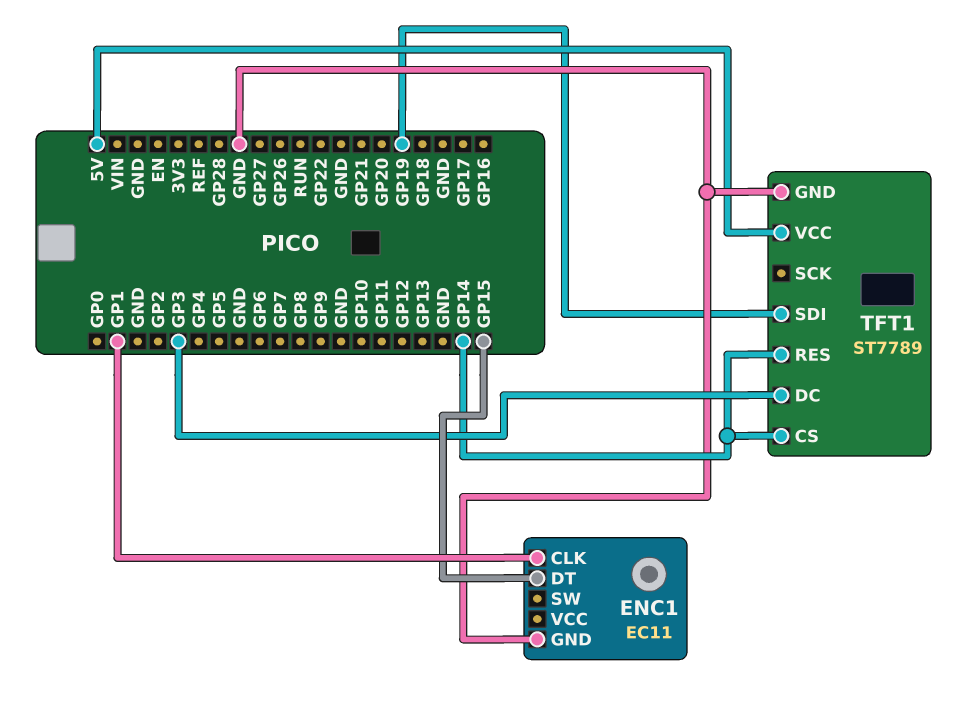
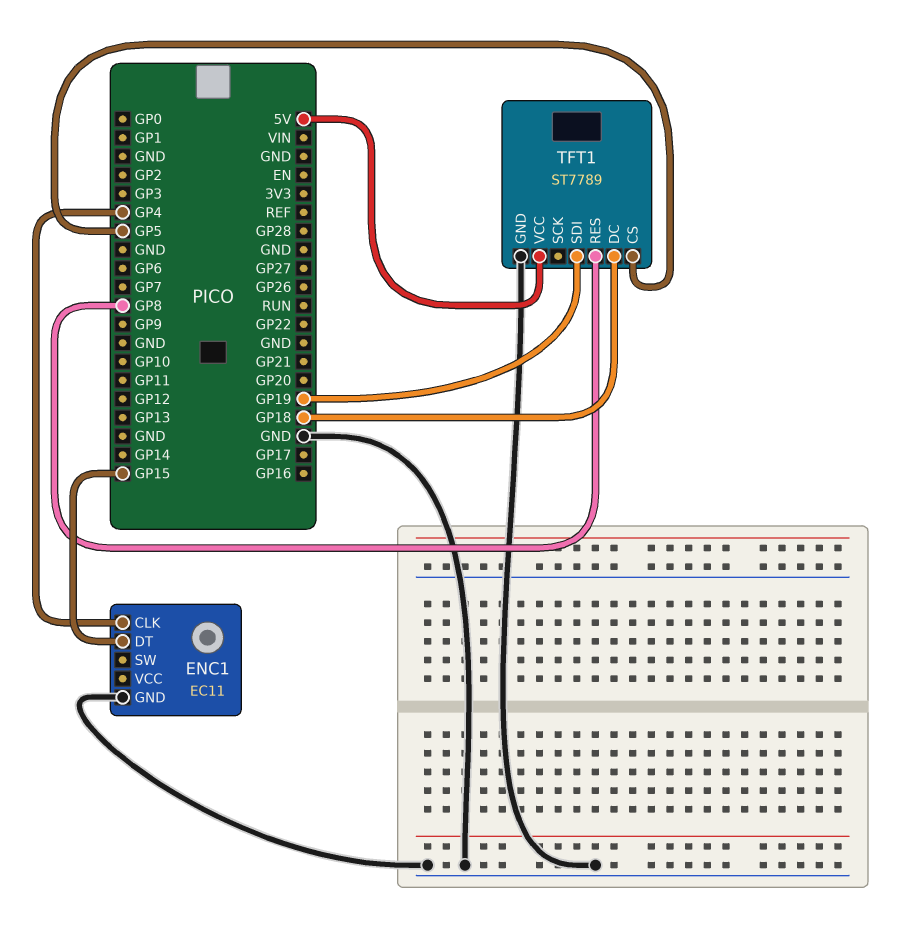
ENC1 pin CLK: GP1 -> GP4
TFT1 pin CS: GP14 -> GP5
TFT1 pin DC: GP3 -> GP18
TFT1 pin RES: GP14 -> GP8

